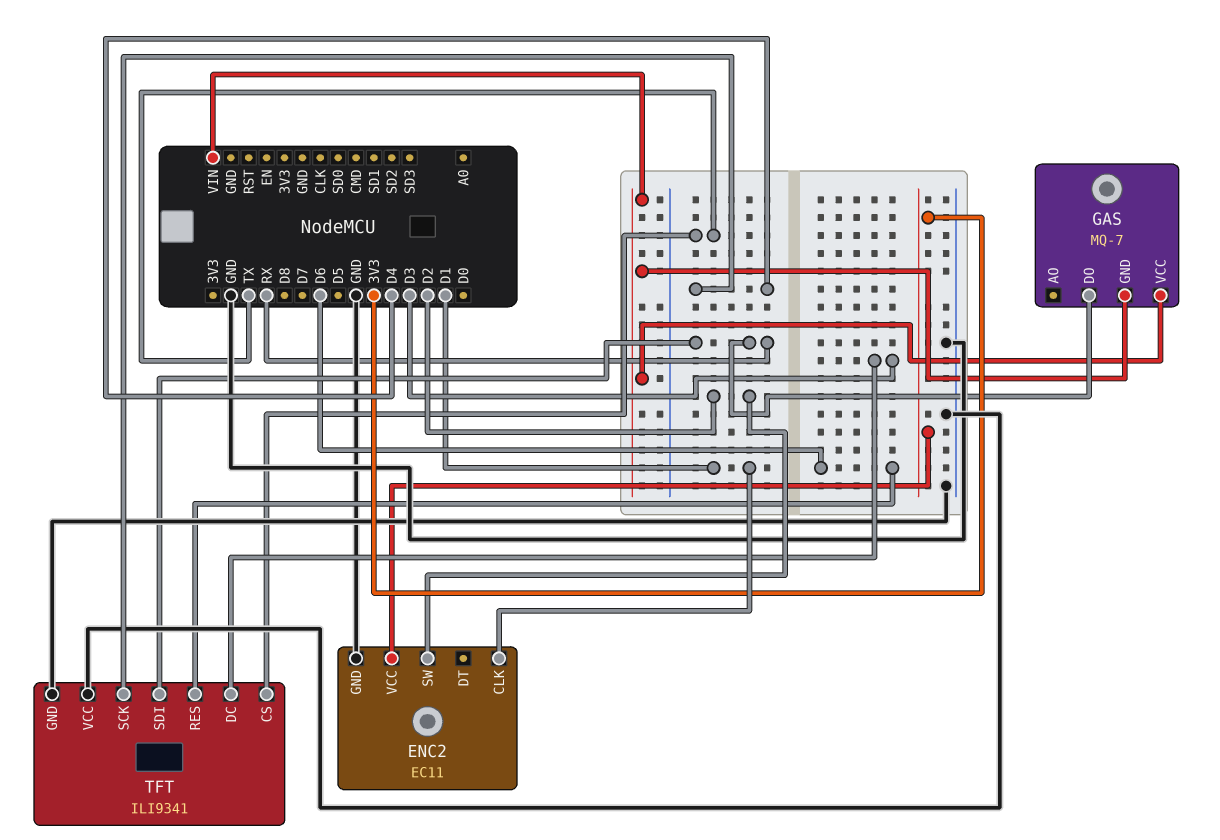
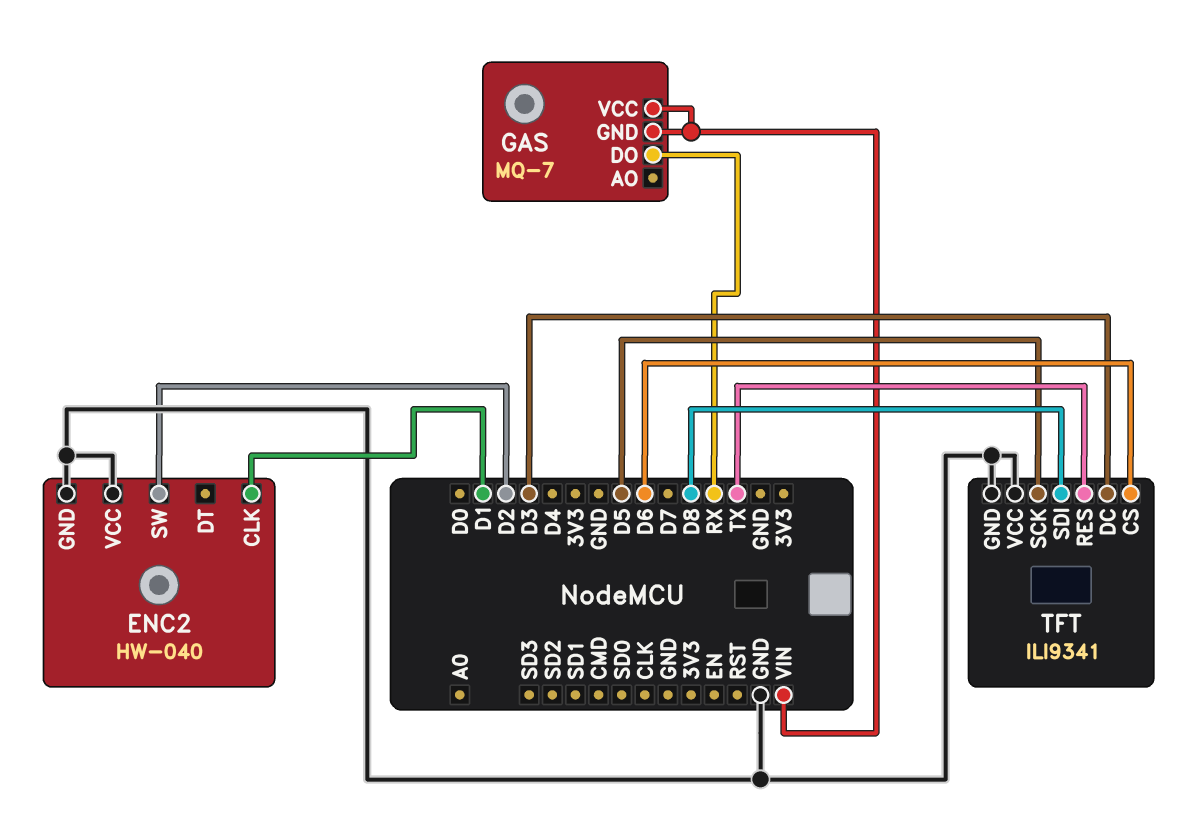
ENC2: EC11 -> HW-040
ENC2 pin VCC: 3V3 -> GND
TFT pin CS: TX -> D6
TFT pin RES: D6 -> TX
TFT pin SCK: D4 -> D5
TFT pin SDI: RX -> D8

